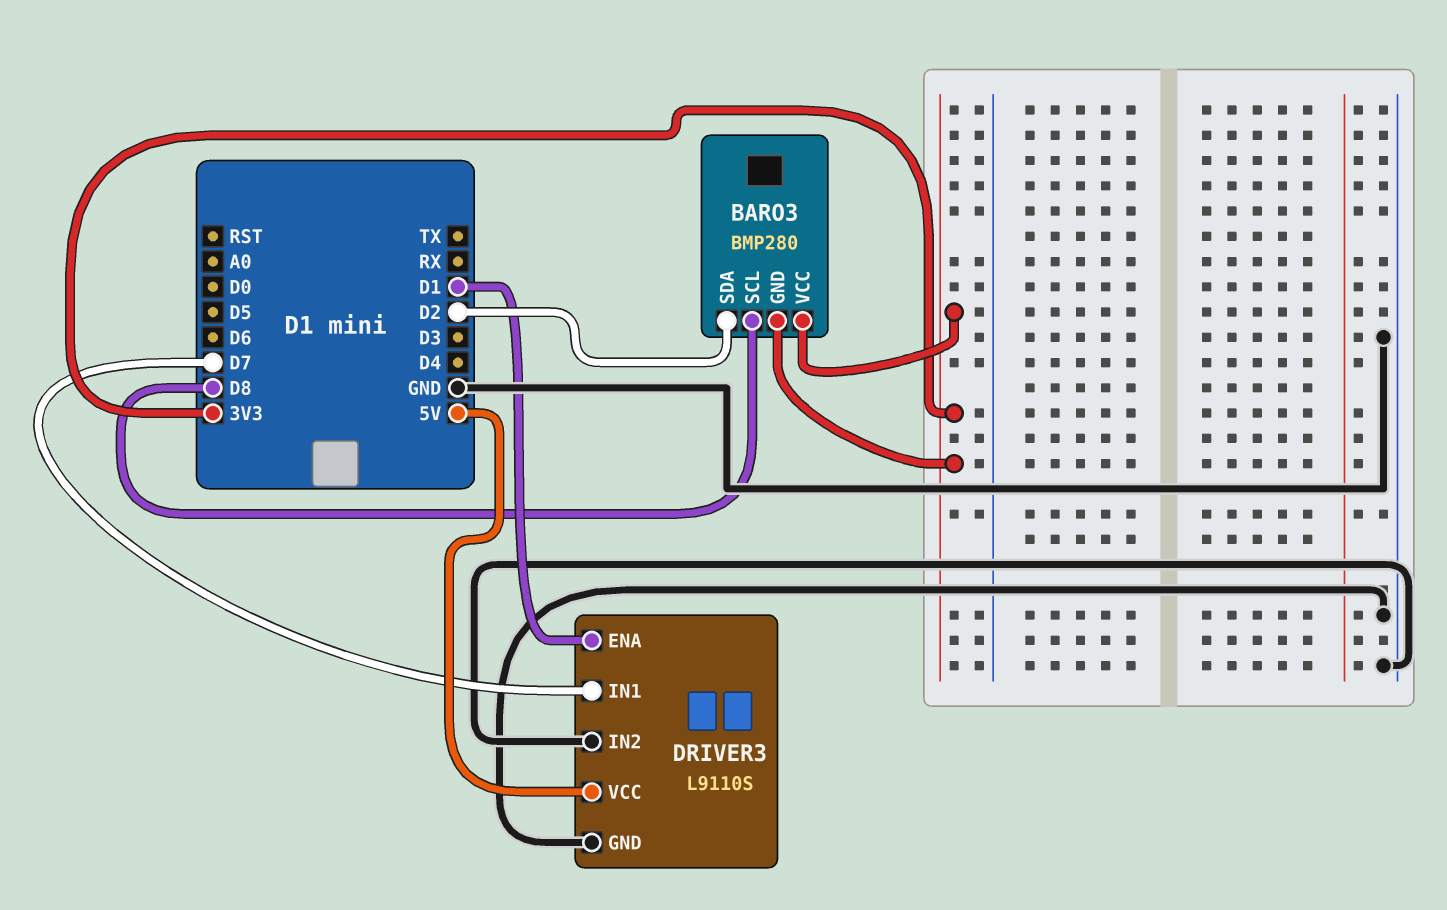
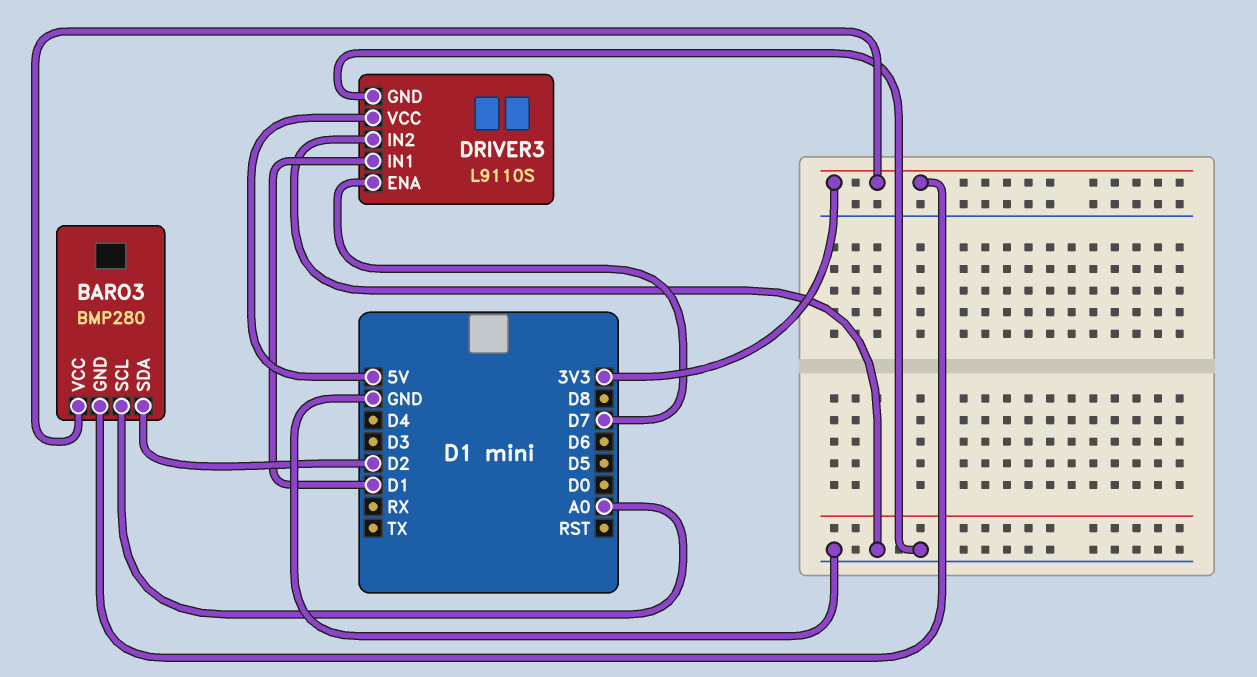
BARO3 pin SCL: D8 -> A0
DRIVER3 pin ENA: D1 -> D7
DRIVER3 pin IN1: D7 -> D1

